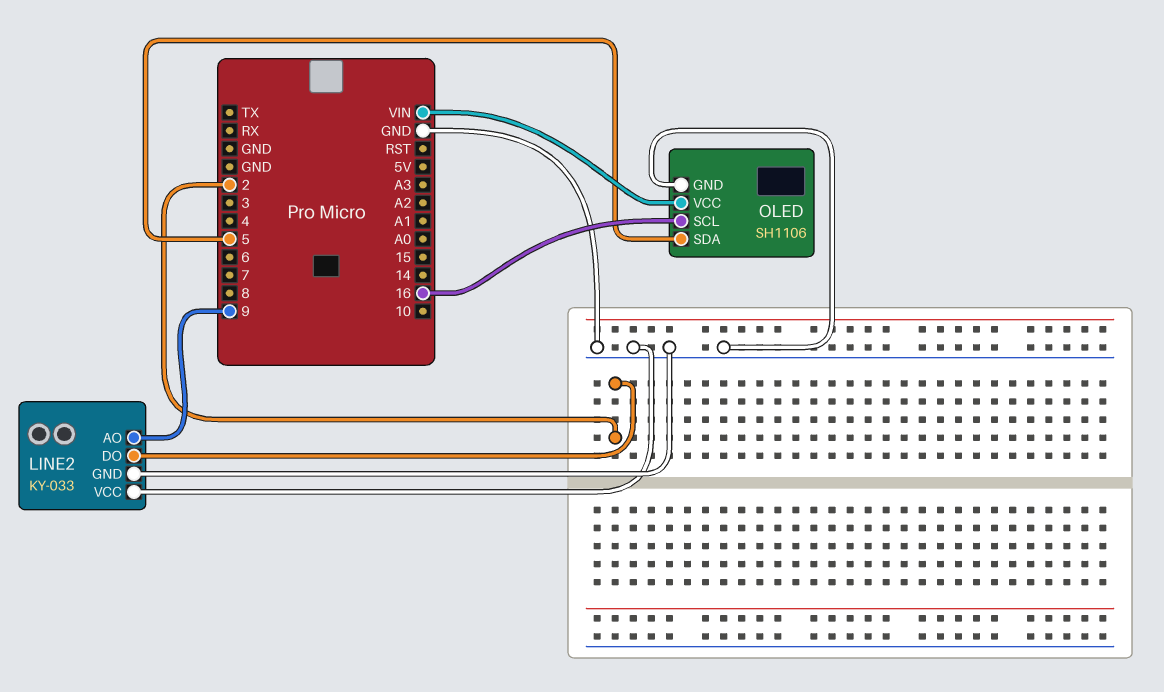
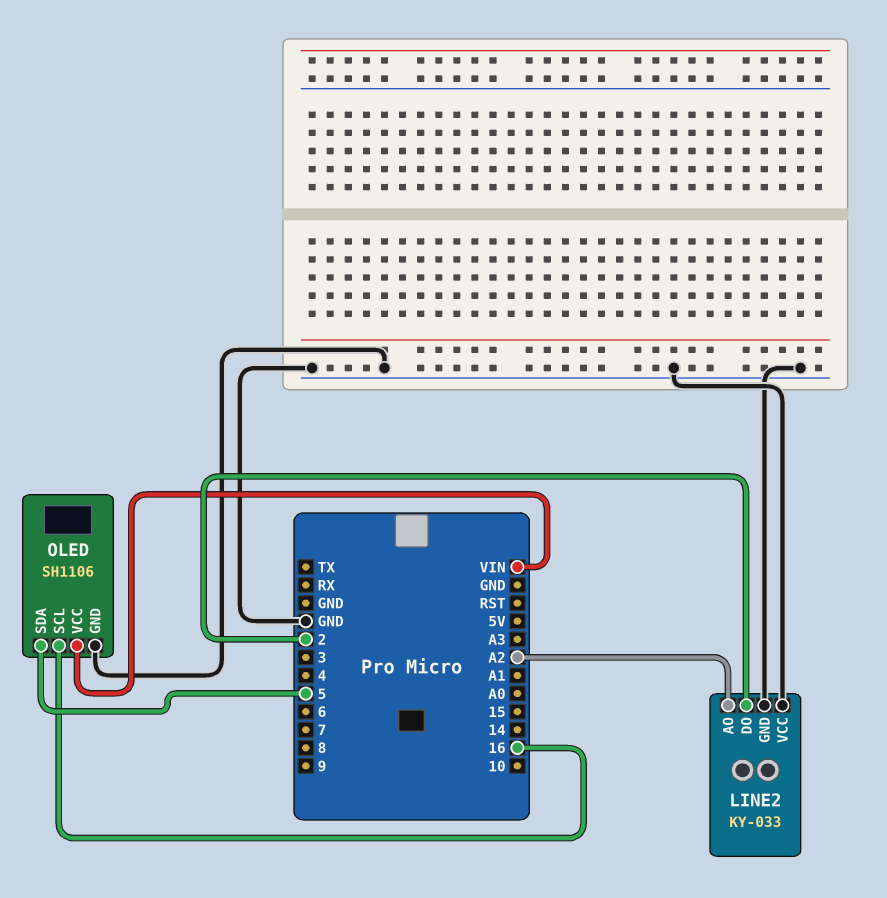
LINE2 pin AO: 9 -> A2

